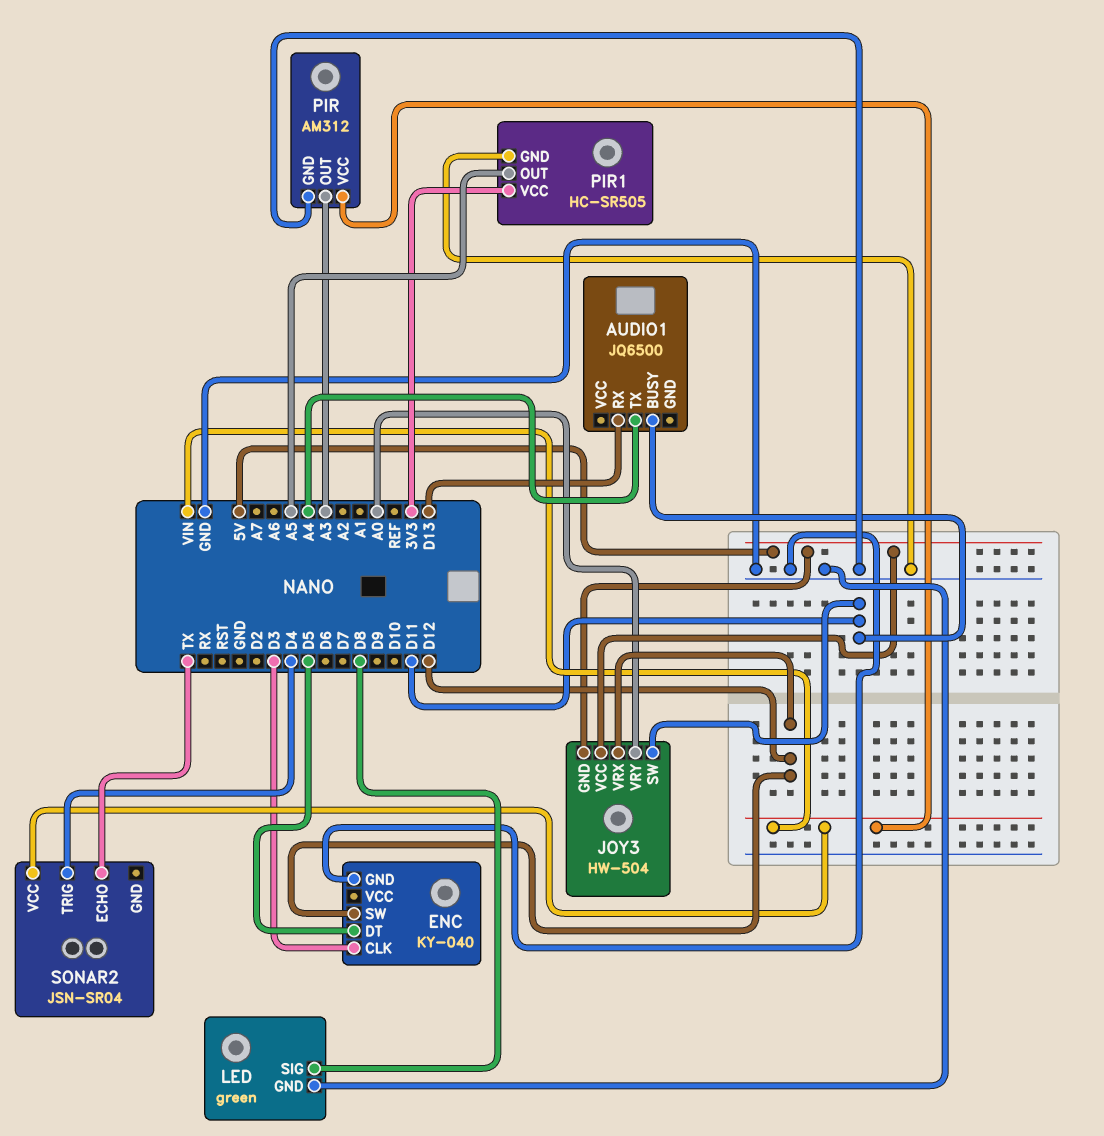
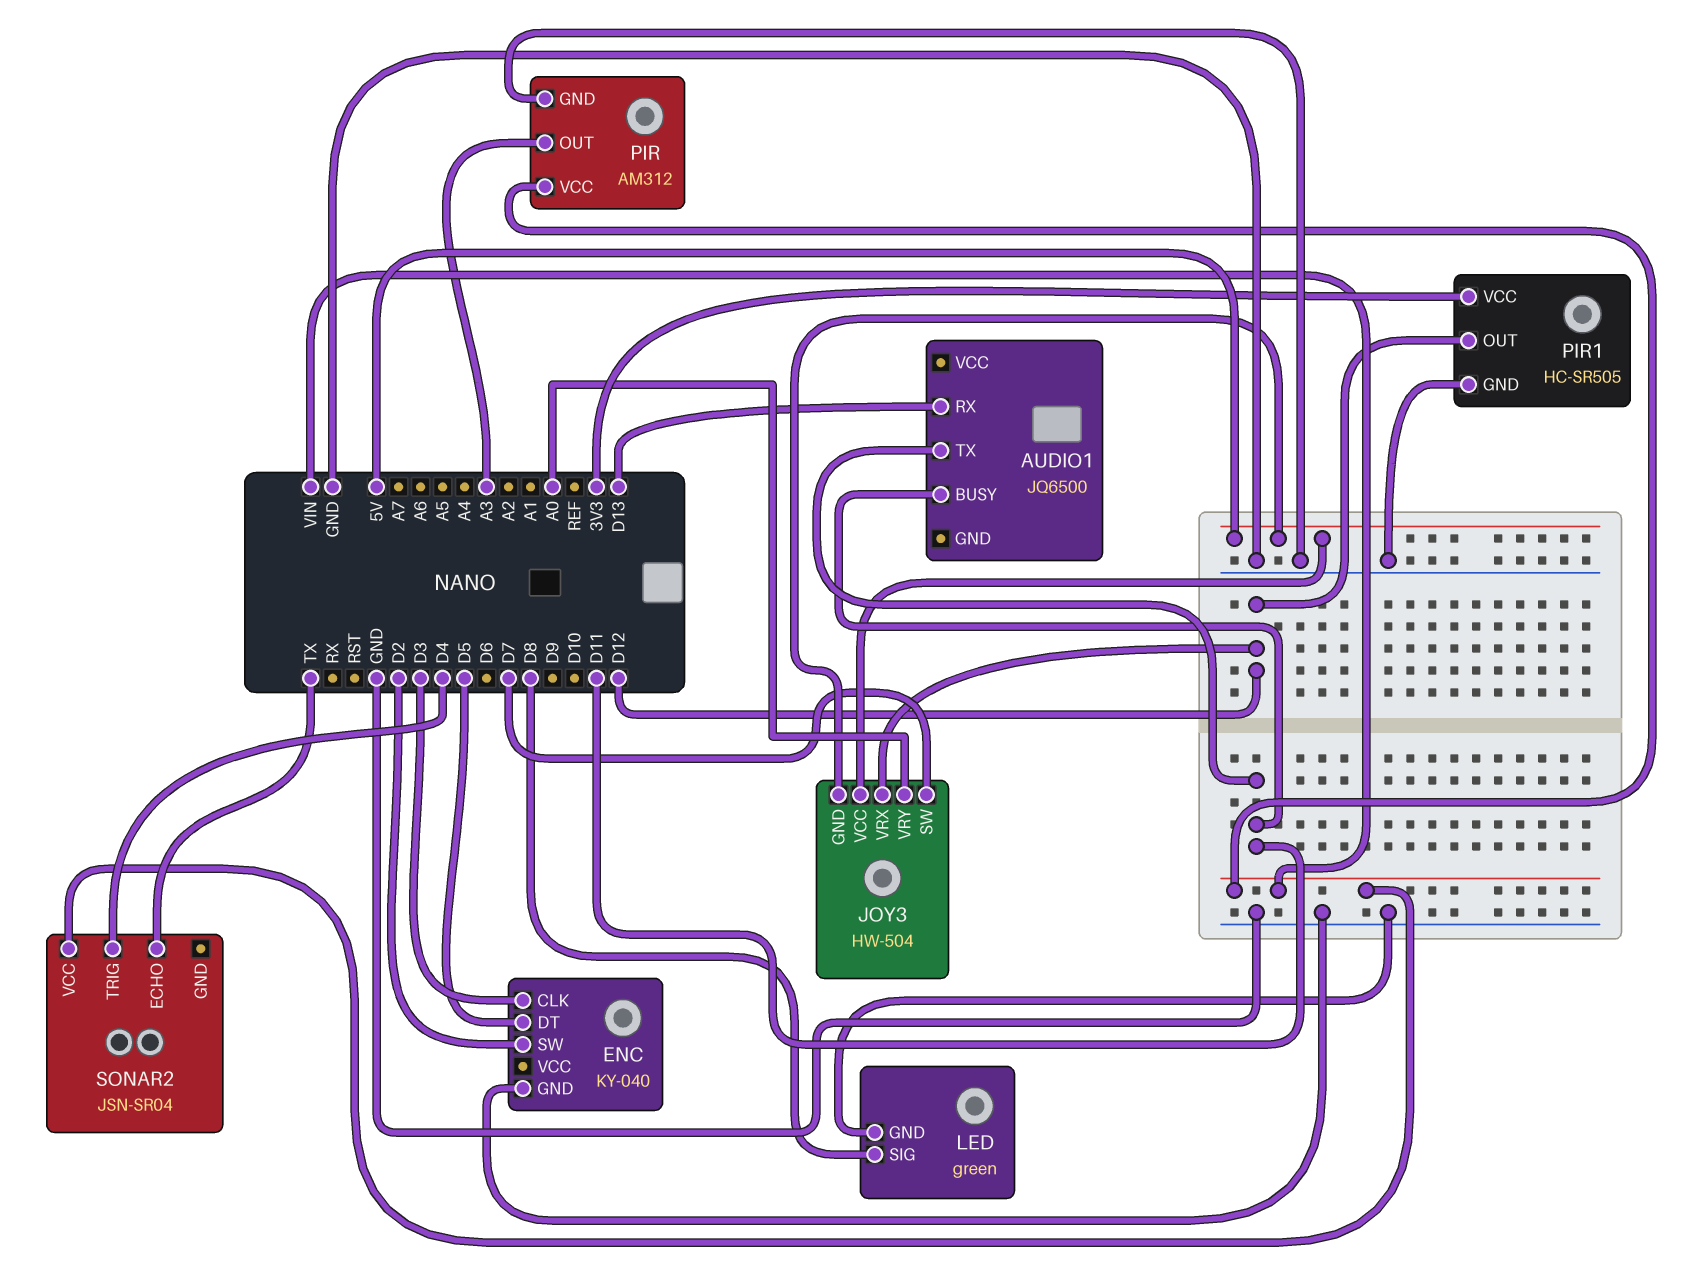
AUDIO1 pin TX: A4 -> D11
ENC pin SW: D12 -> D2
JOY3 pin SW: D11 -> D7
PIR1 pin OUT: A5 -> D12

